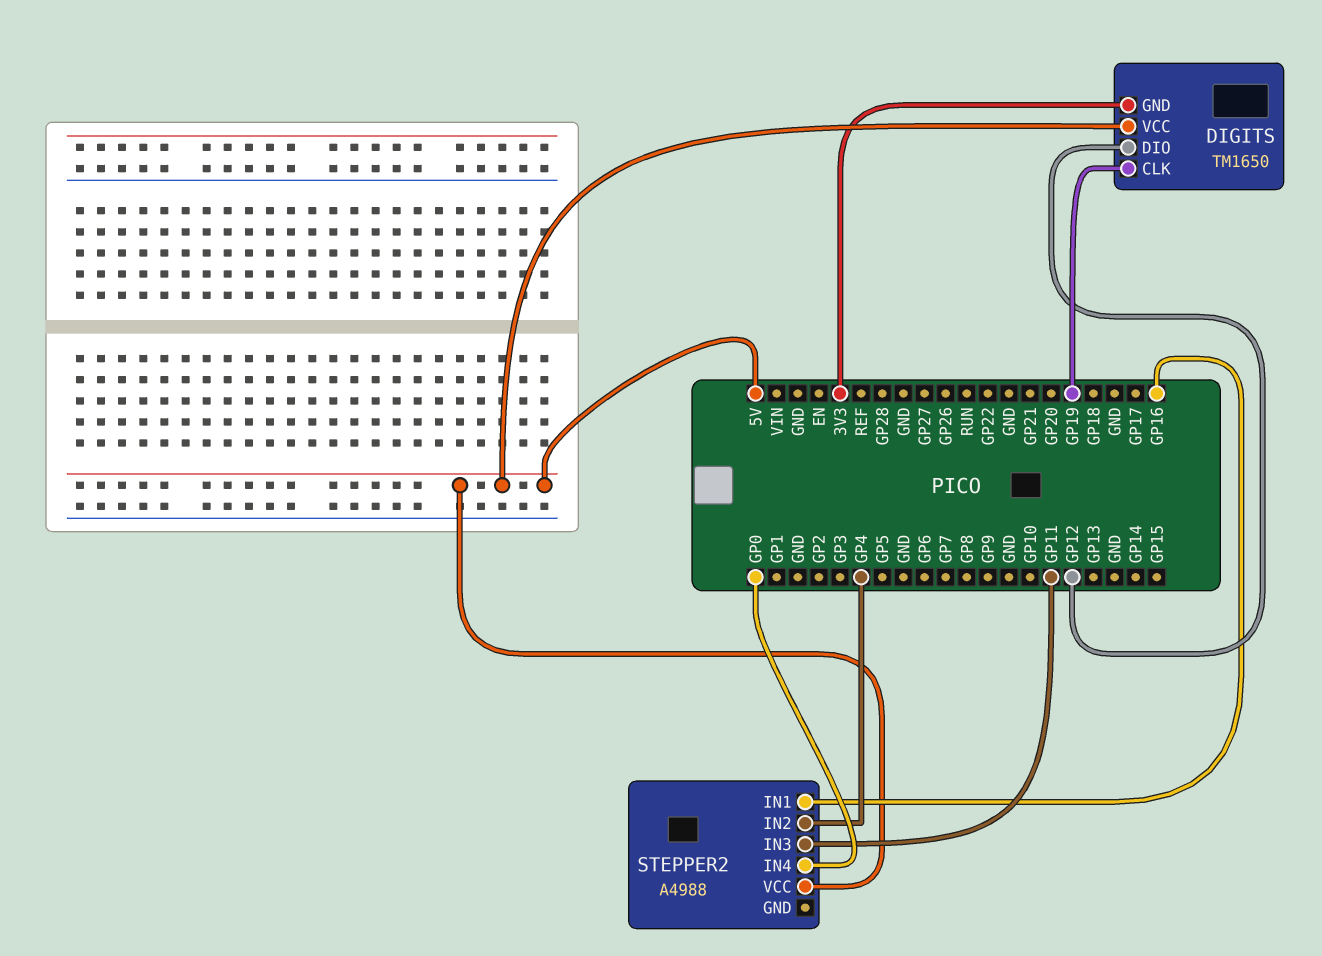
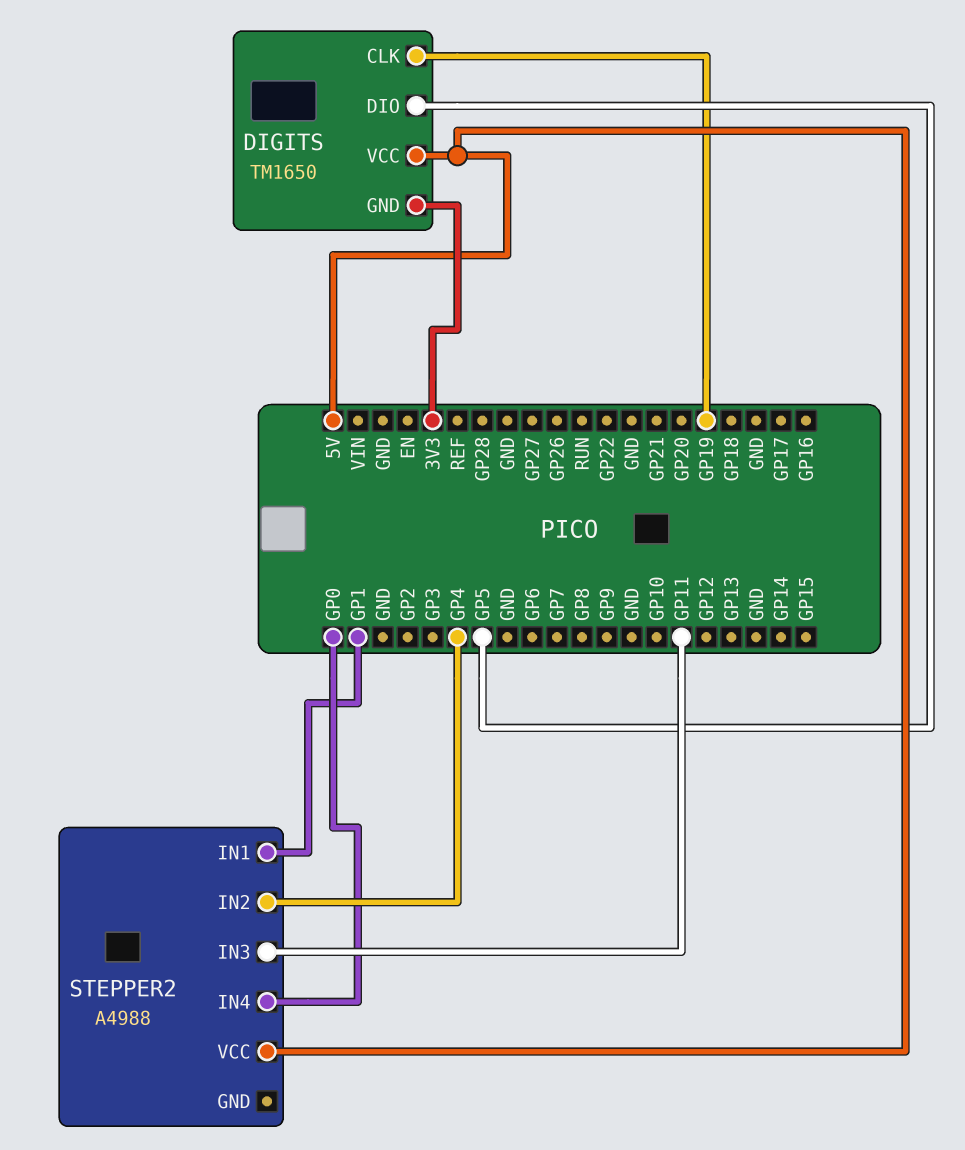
DIGITS pin DIO: GP12 -> GP5
STEPPER2 pin IN1: GP16 -> GP1

